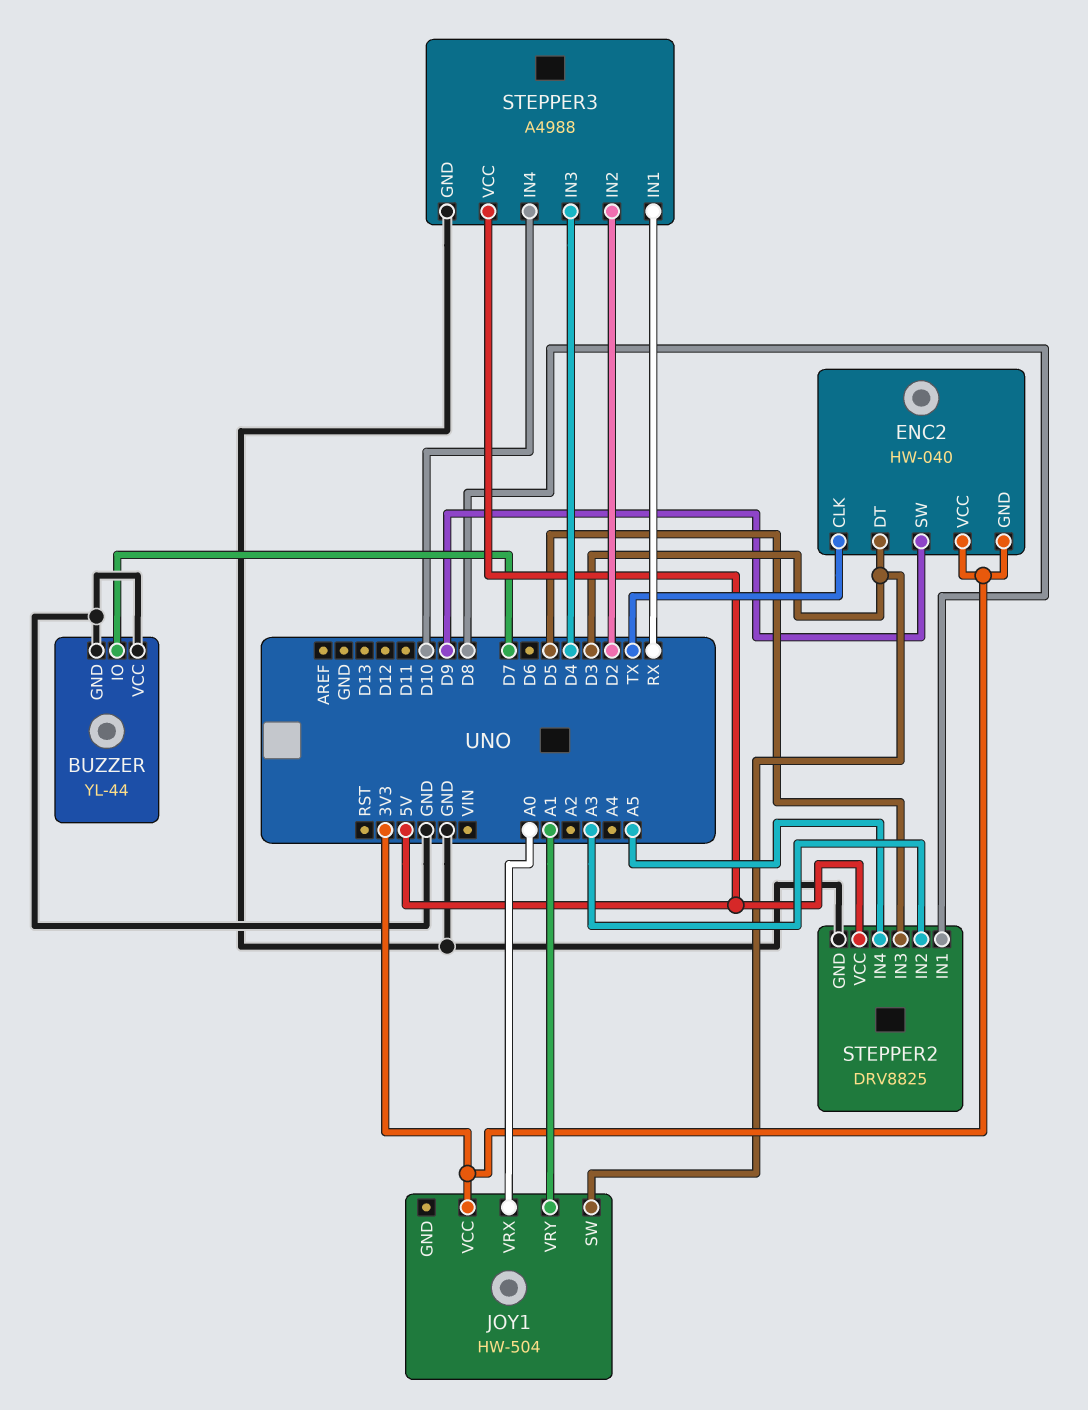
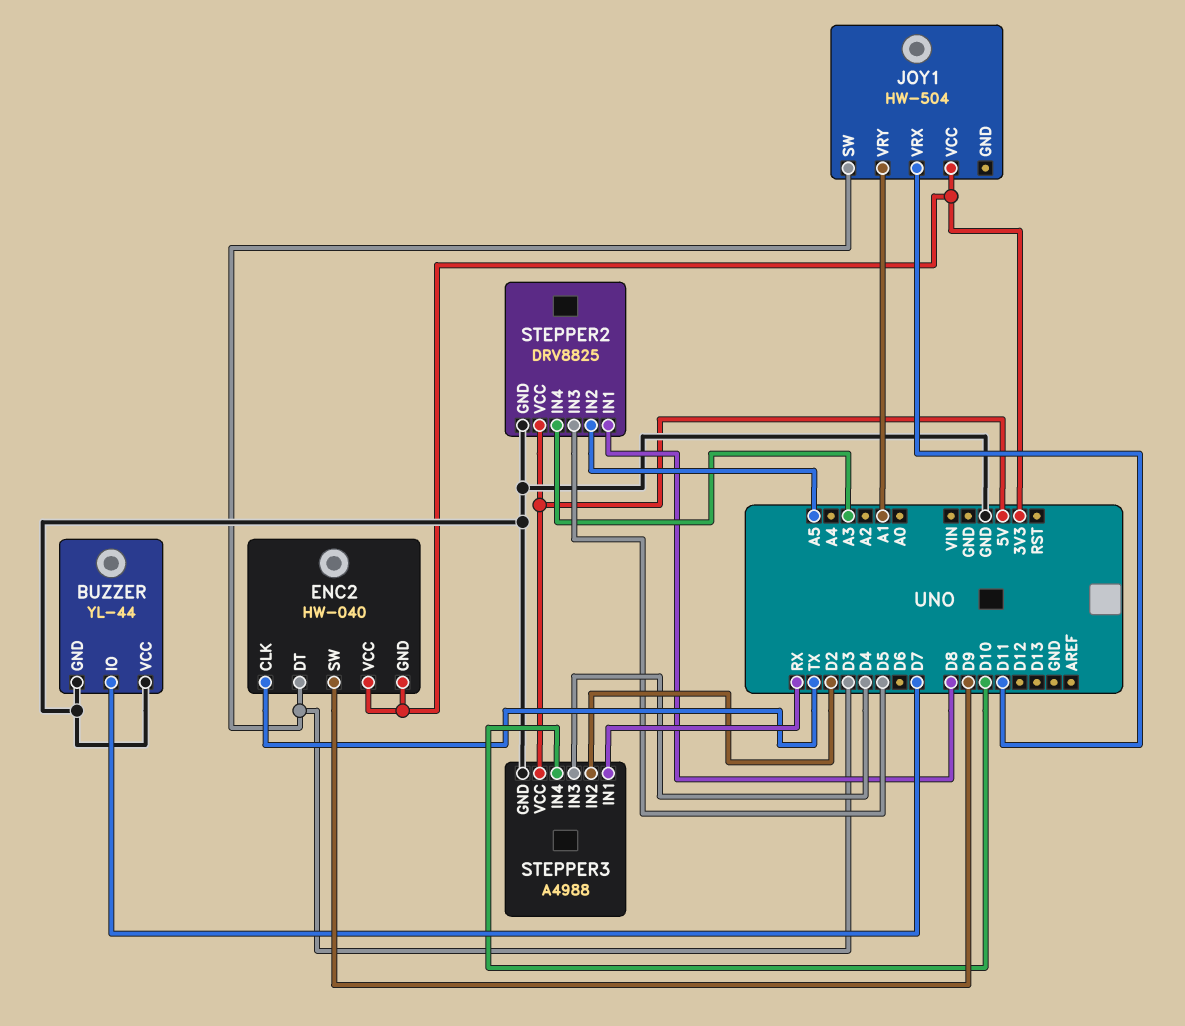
JOY1 pin VRX: A0 -> D11
STEPPER2 pin IN2: A3 -> A5
STEPPER2 pin IN4: A5 -> A3

